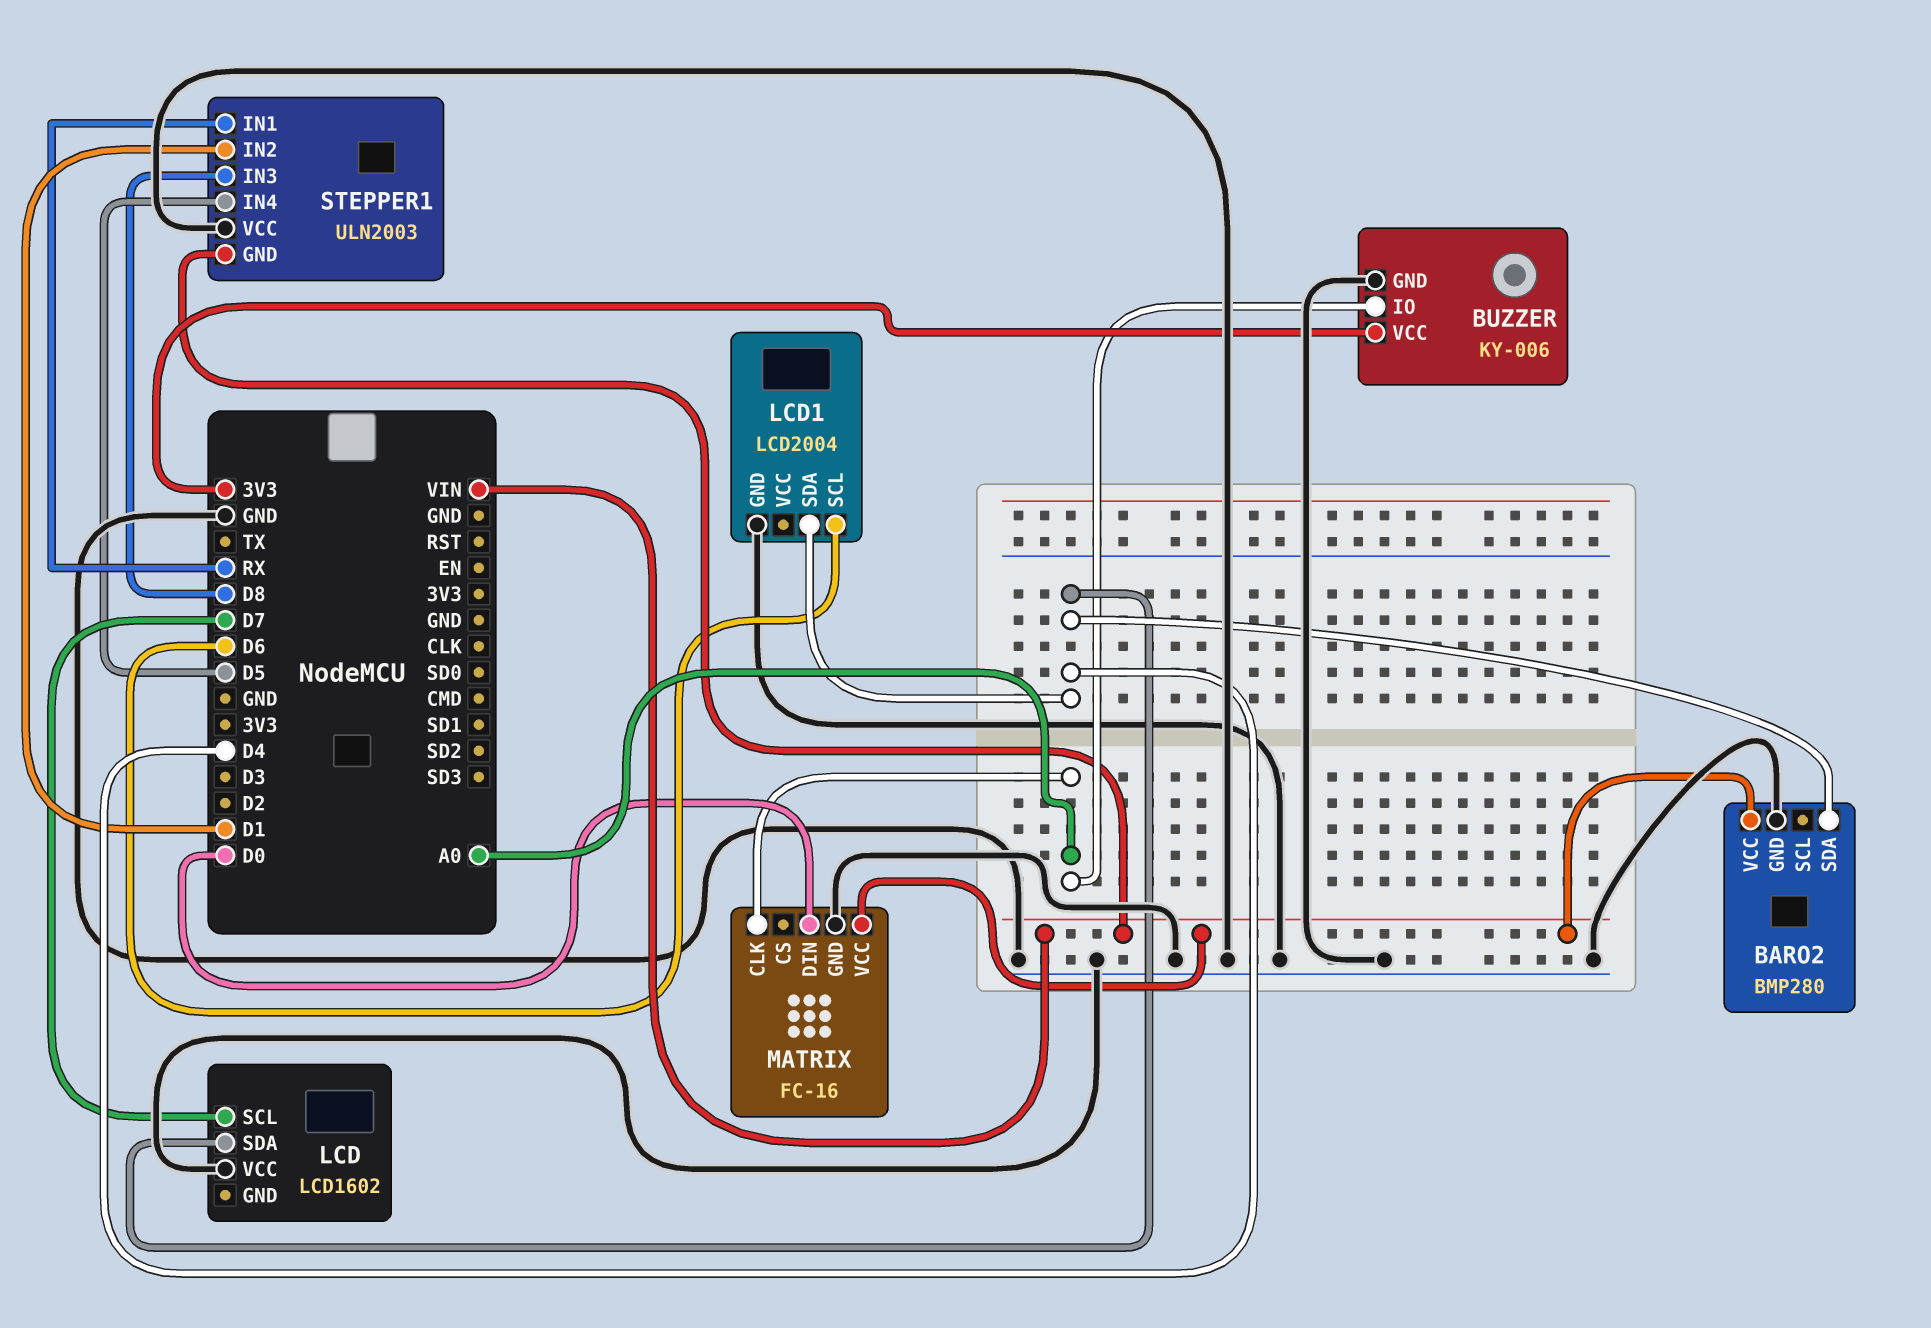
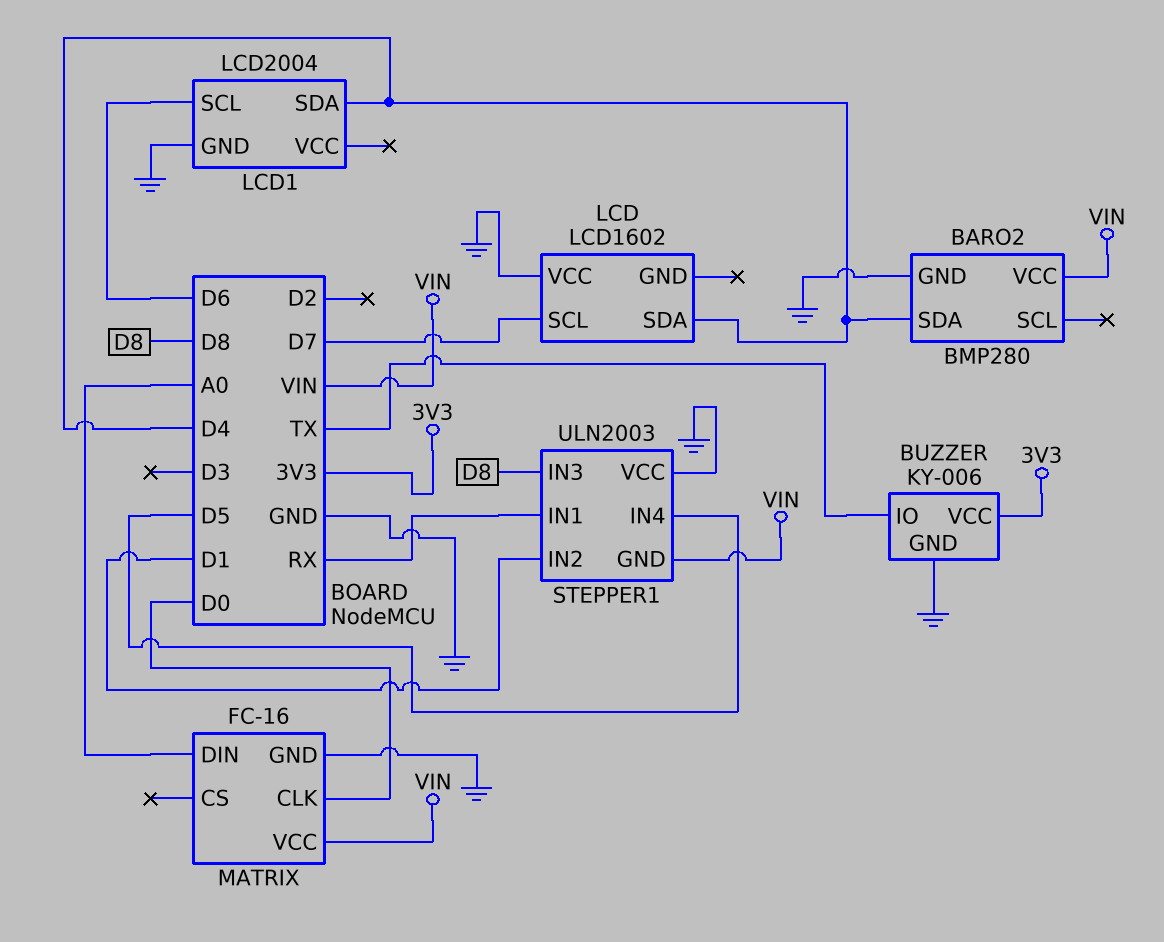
BUZZER pin IO: A0 -> TX
MATRIX pin CLK: A0 -> D0
MATRIX pin DIN: D0 -> A0

